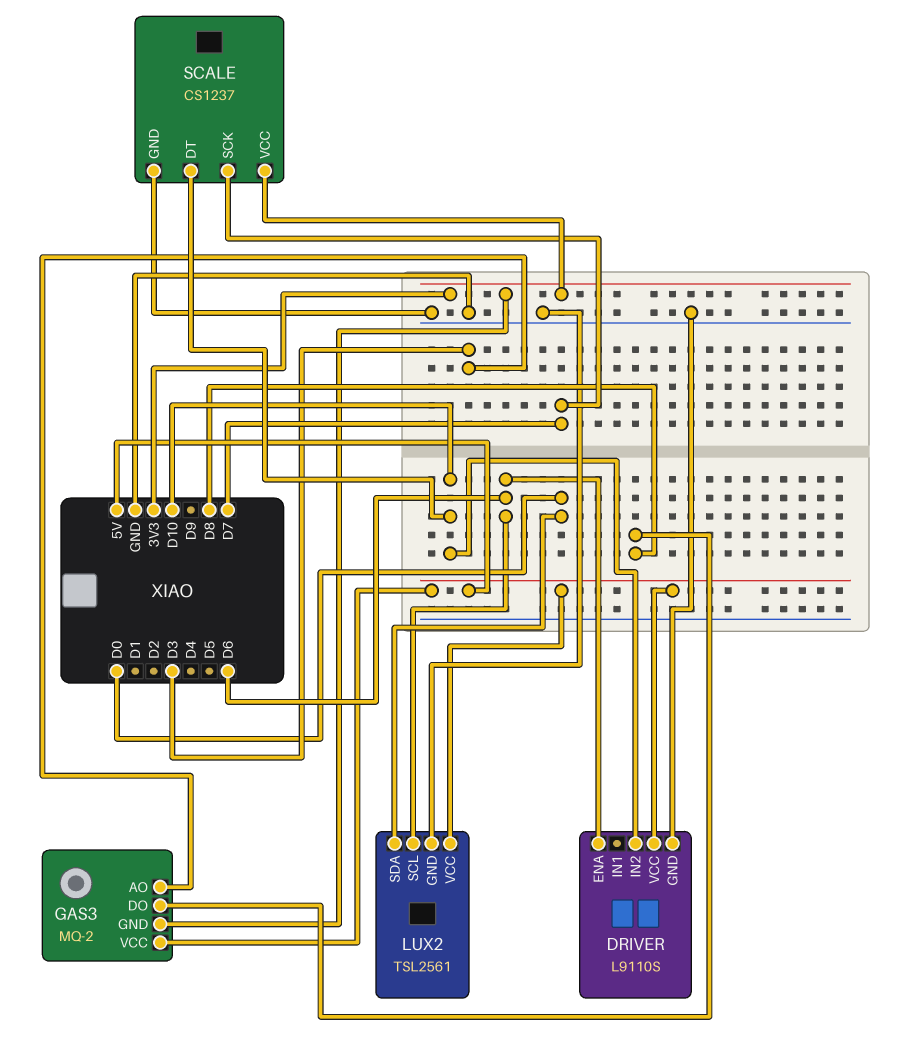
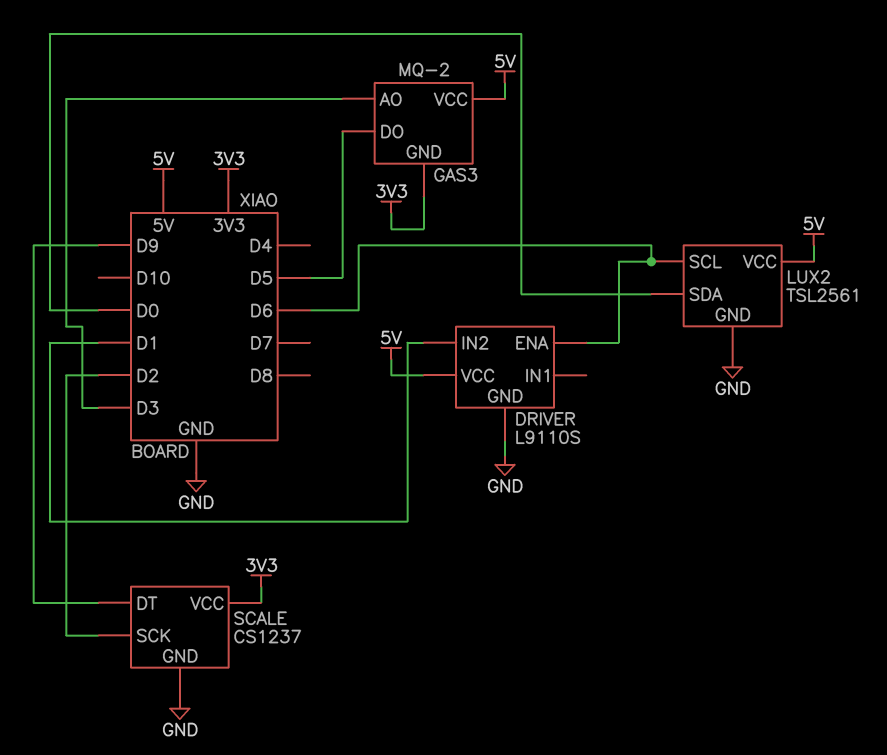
DRIVER pin IN2: D10 -> D1
GAS3 pin DO: D8 -> D5
SCALE pin DT: D10 -> D9
SCALE pin SCK: D7 -> D2

